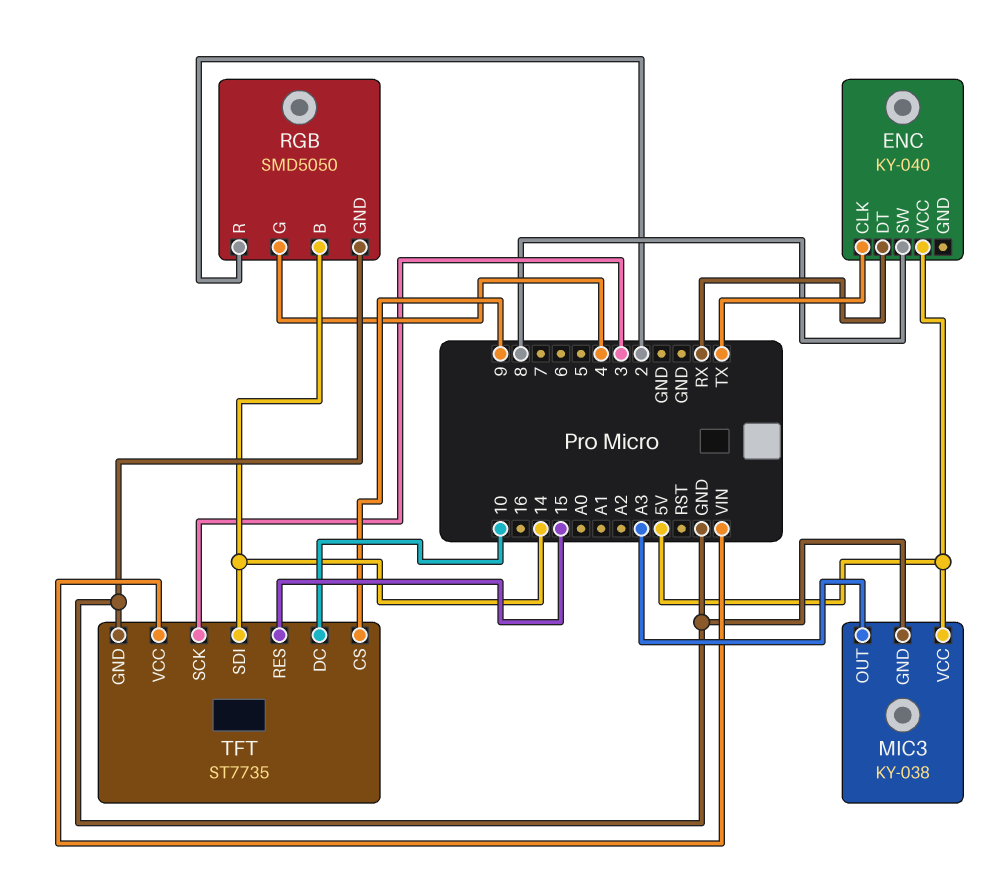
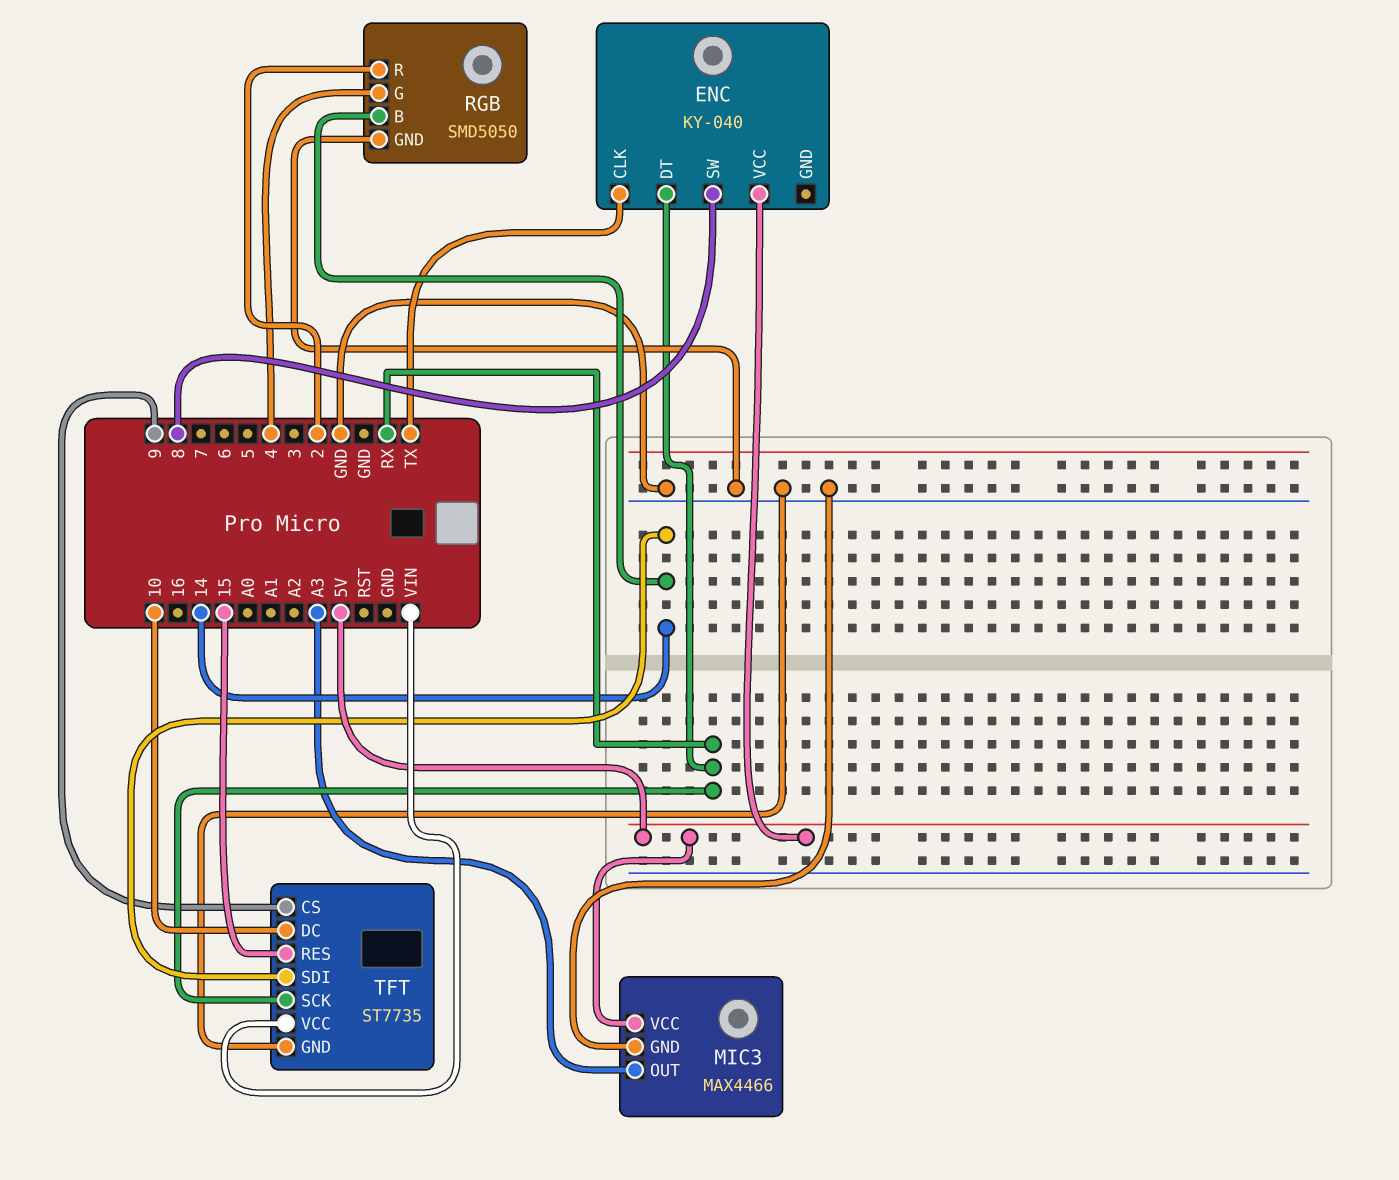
MIC3: KY-038 -> MAX4466
TFT pin SCK: 3 -> RX

